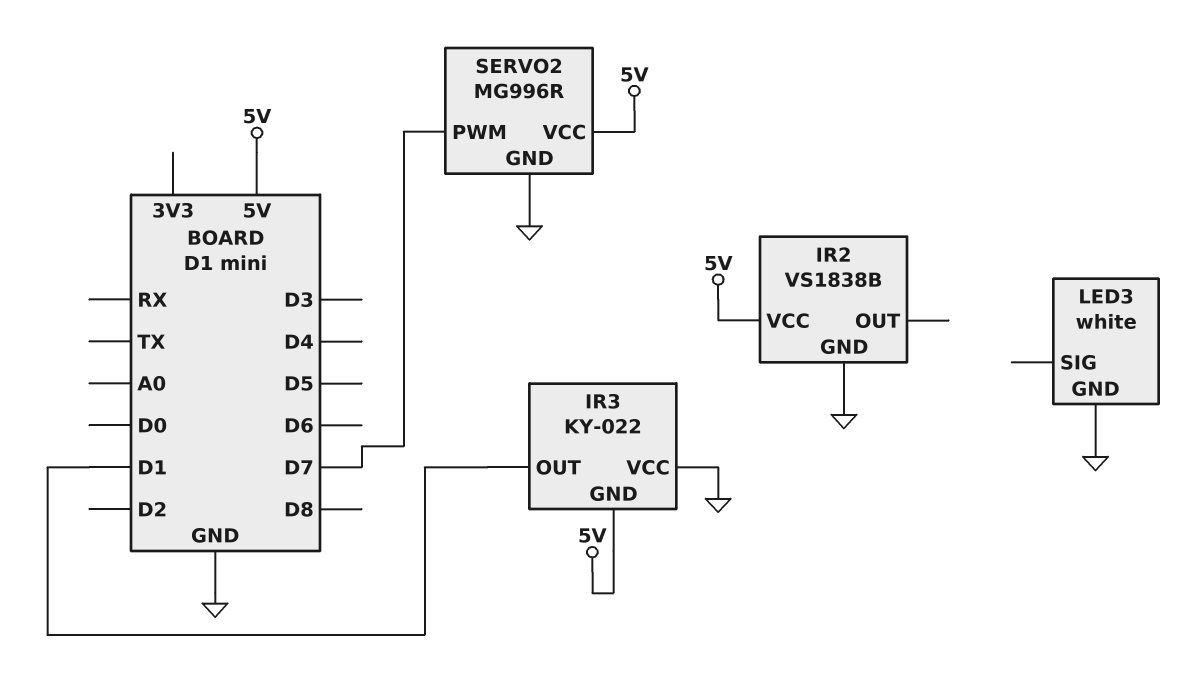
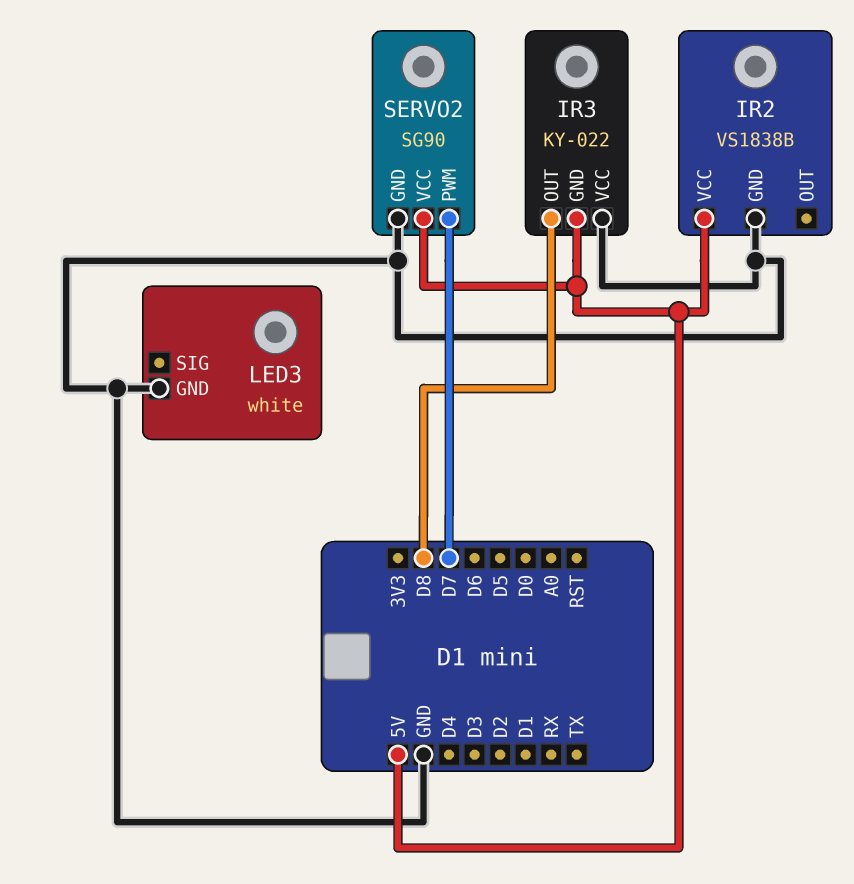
IR3 pin OUT: D1 -> D8
SERVO2: MG996R -> SG90

